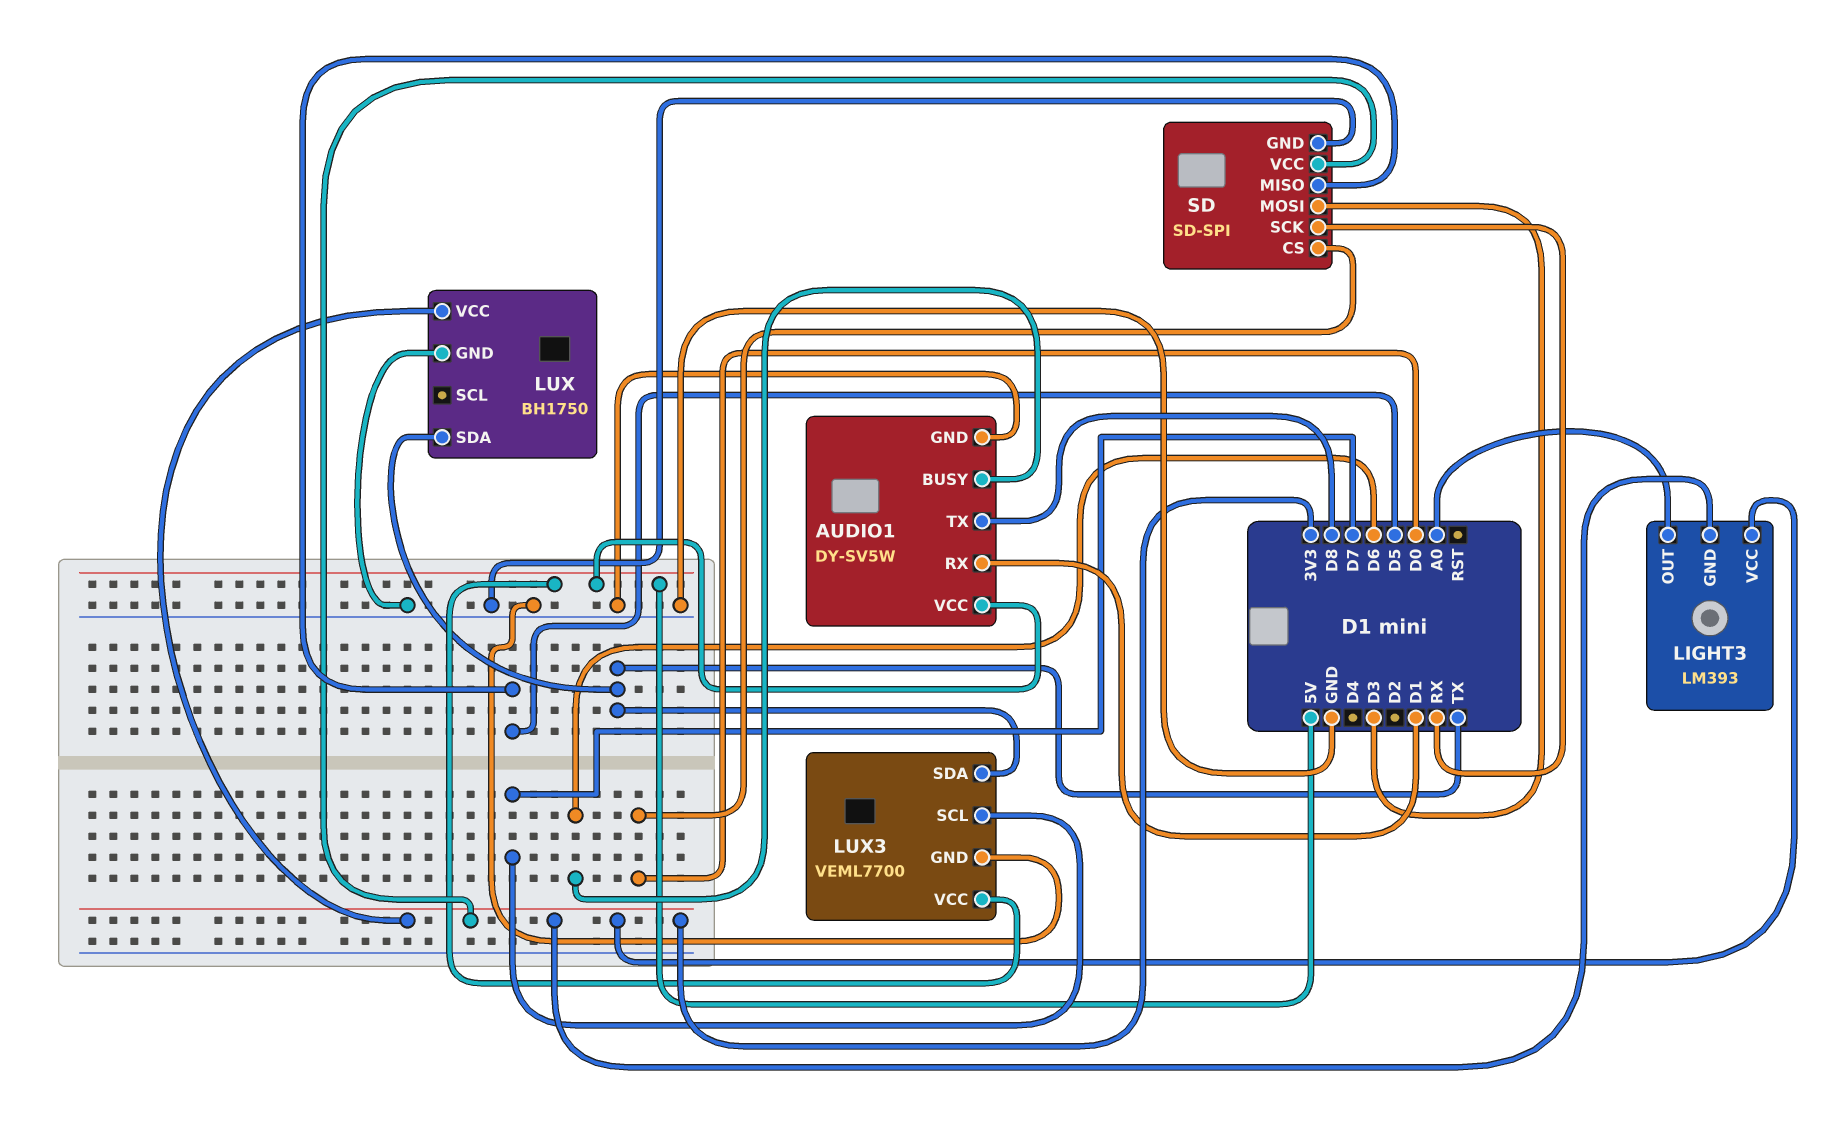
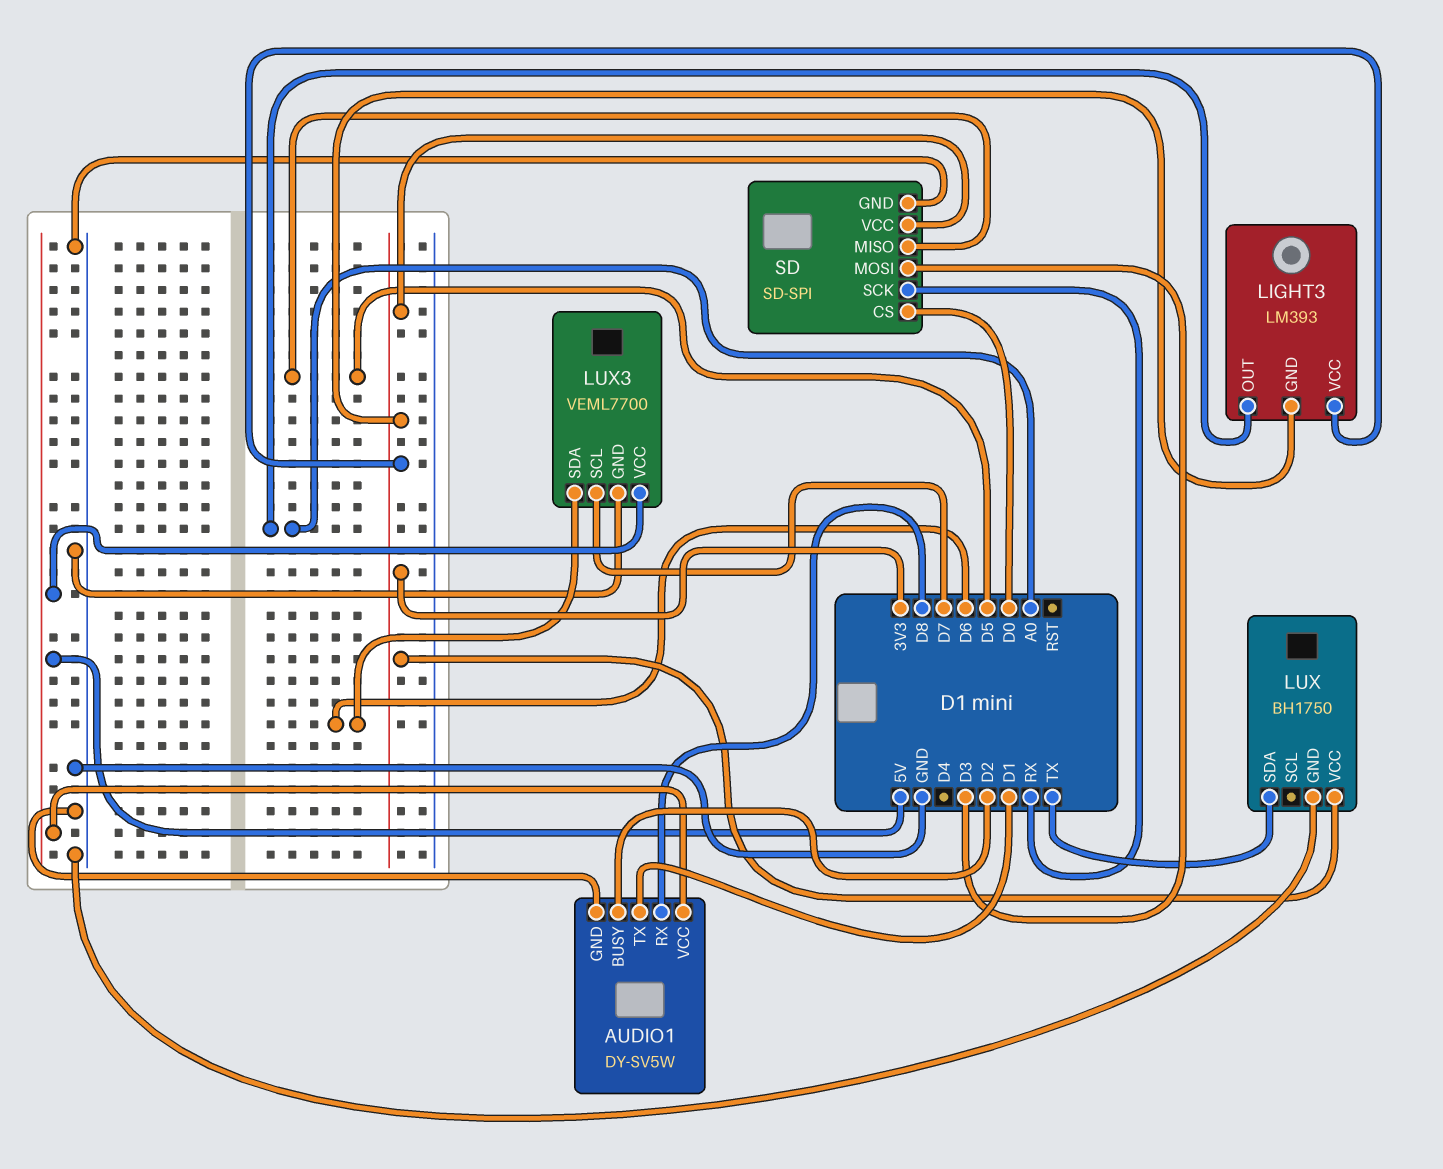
AUDIO1 pin BUSY: D6 -> D2
AUDIO1 pin RX: D1 -> D8
AUDIO1 pin TX: D8 -> D1
LUX3 pin SDA: TX -> D6

